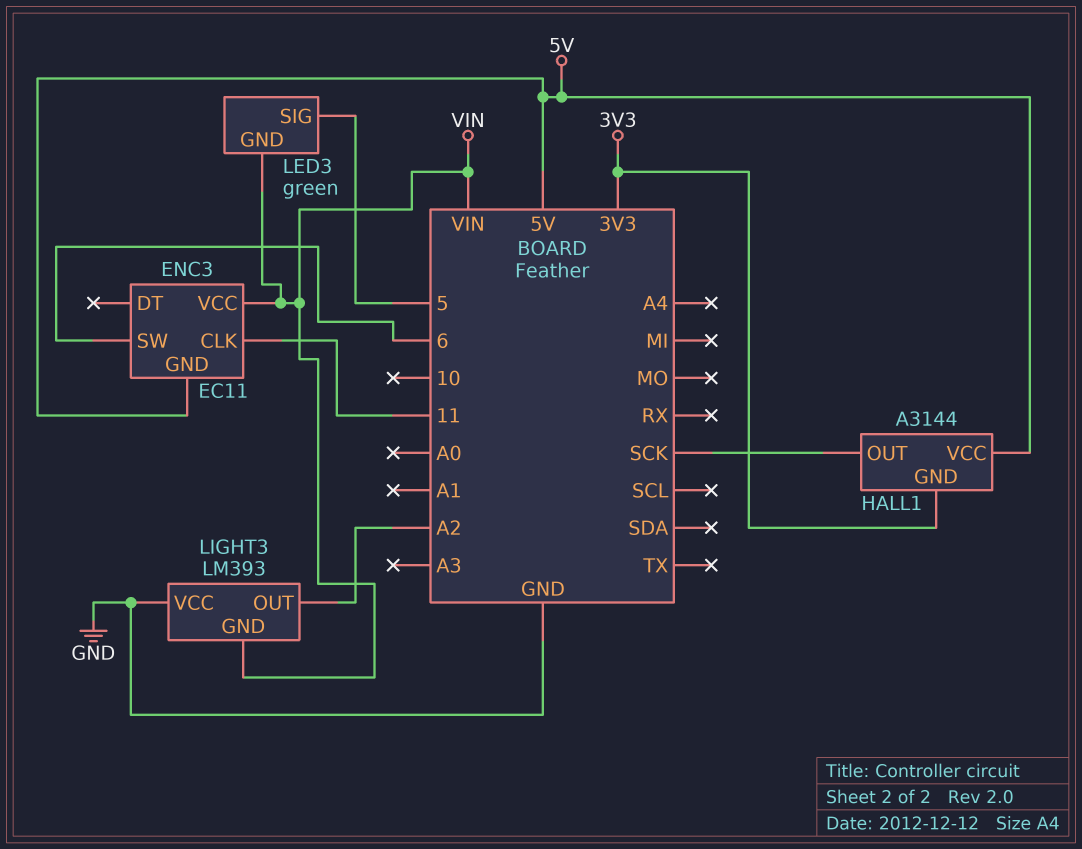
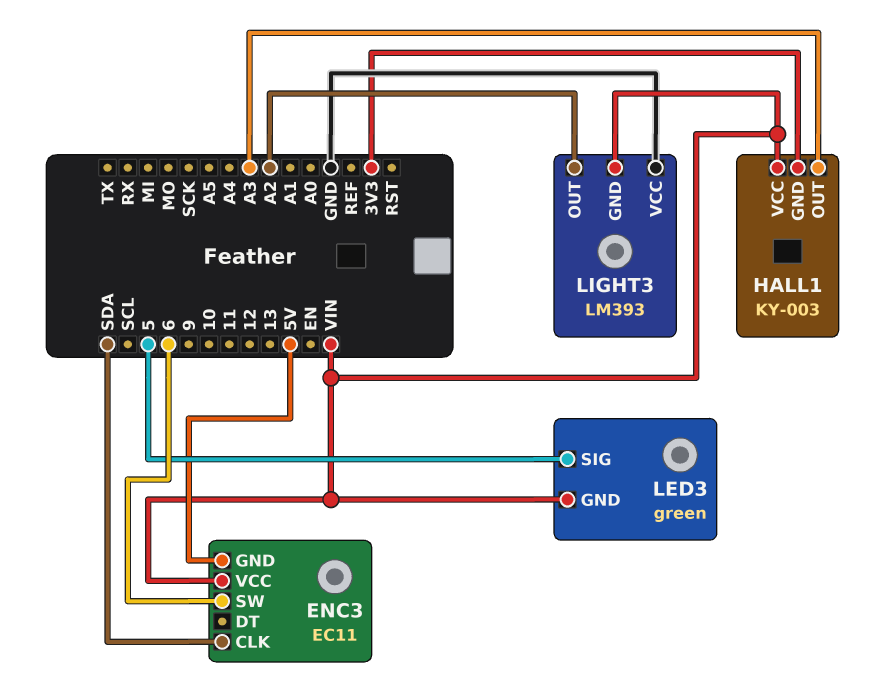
ENC3 pin CLK: 11 -> SDA
HALL1: A3144 -> KY-003
HALL1 pin OUT: SCK -> A3
HALL1 pin VCC: 5V -> VIN

